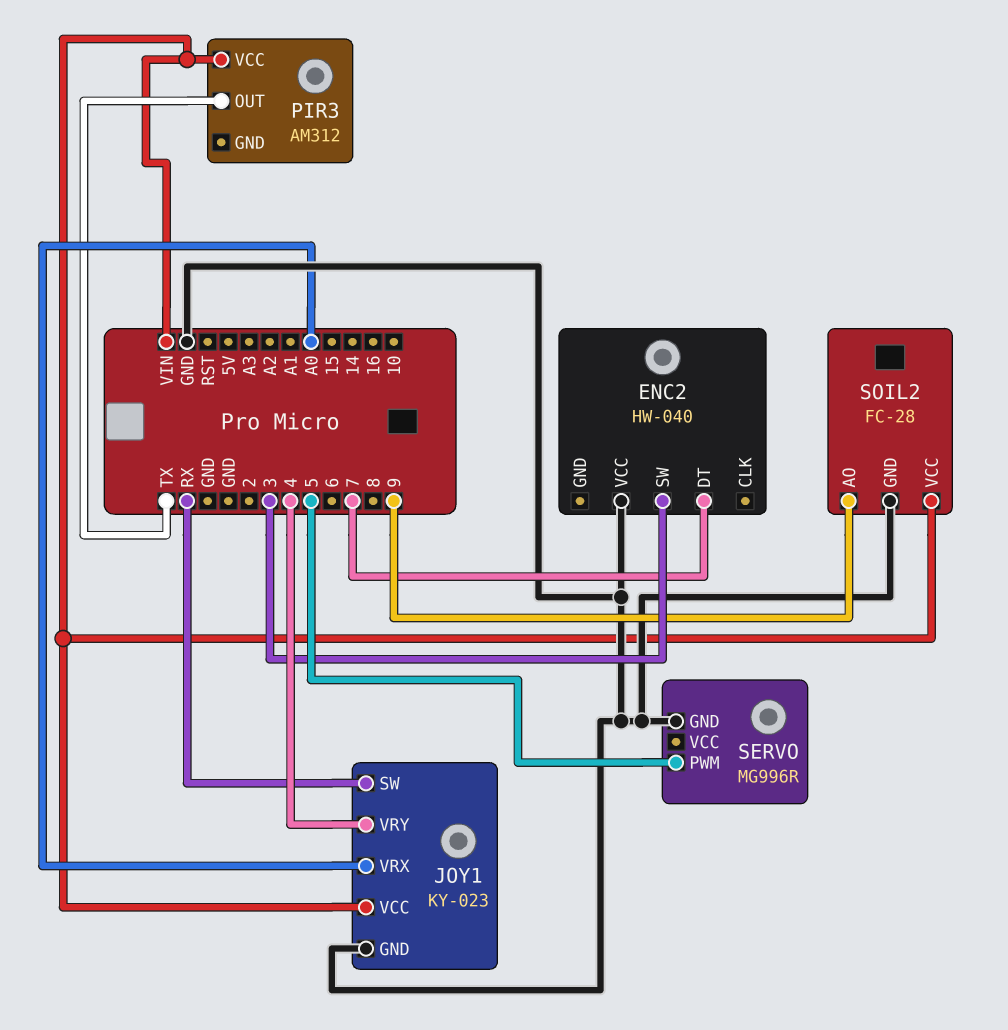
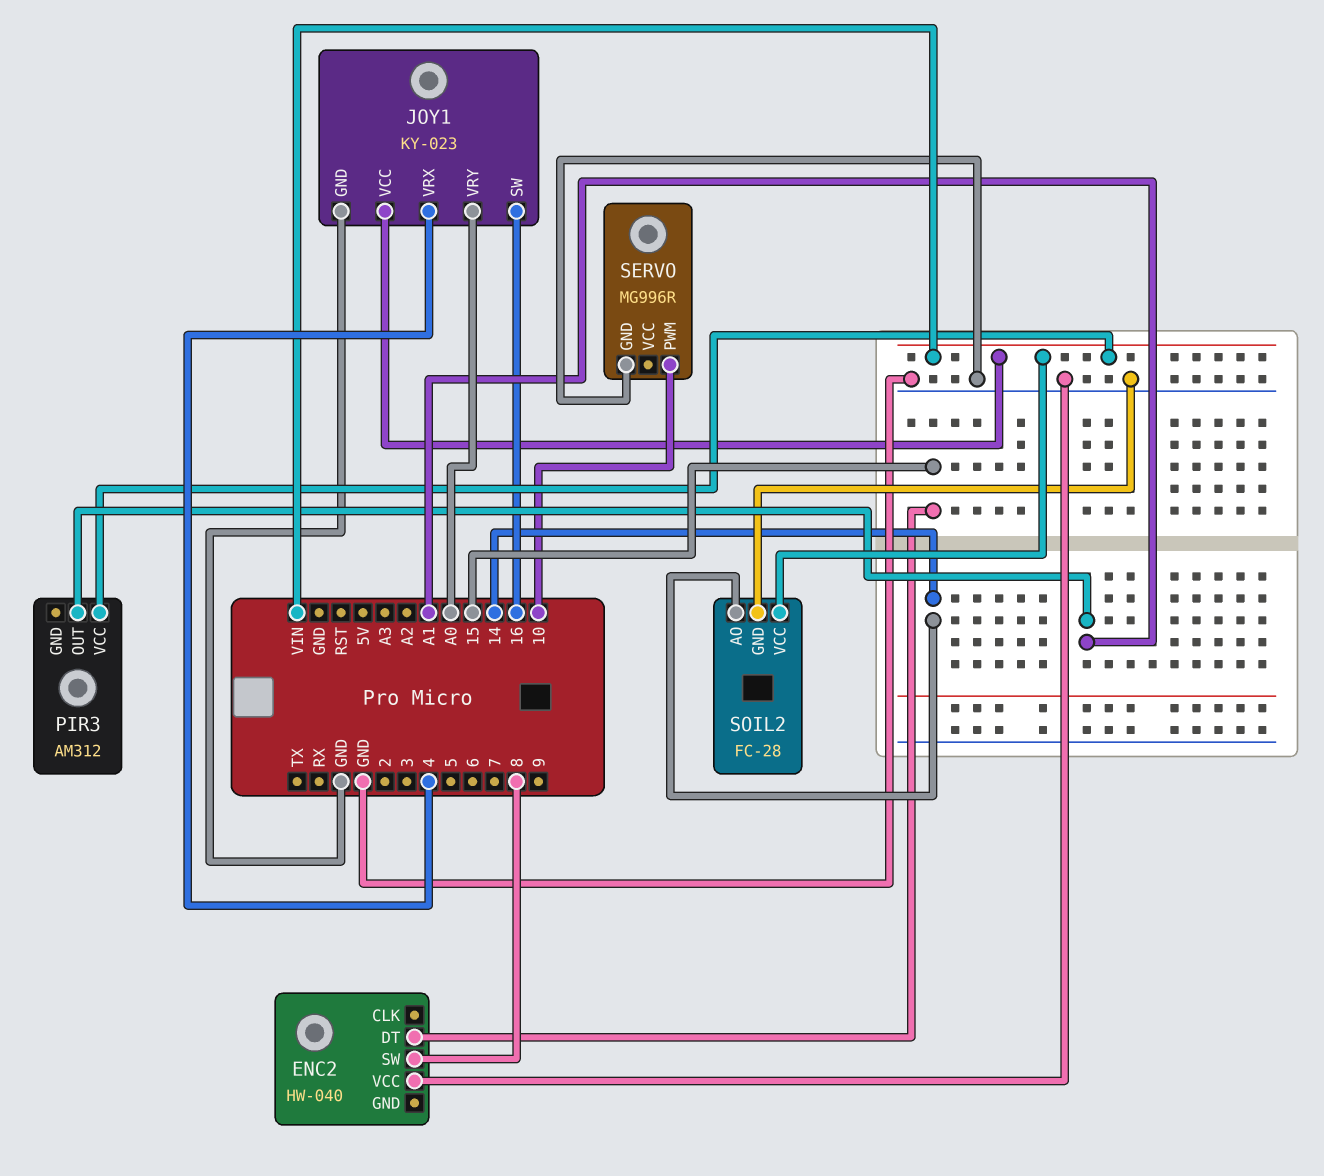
ENC2 pin DT: 7 -> 15
ENC2 pin SW: 3 -> 8
JOY1 pin SW: RX -> 16
JOY1 pin VRX: A0 -> 4
JOY1 pin VRY: 4 -> A0
PIR3 pin OUT: TX -> A1
SERVO pin PWM: 5 -> 10
SOIL2 pin AO: 9 -> 14

